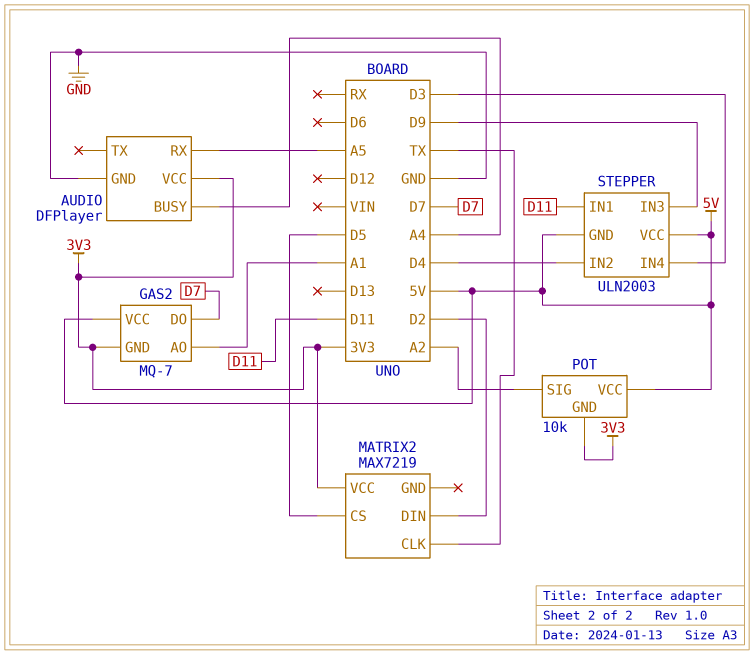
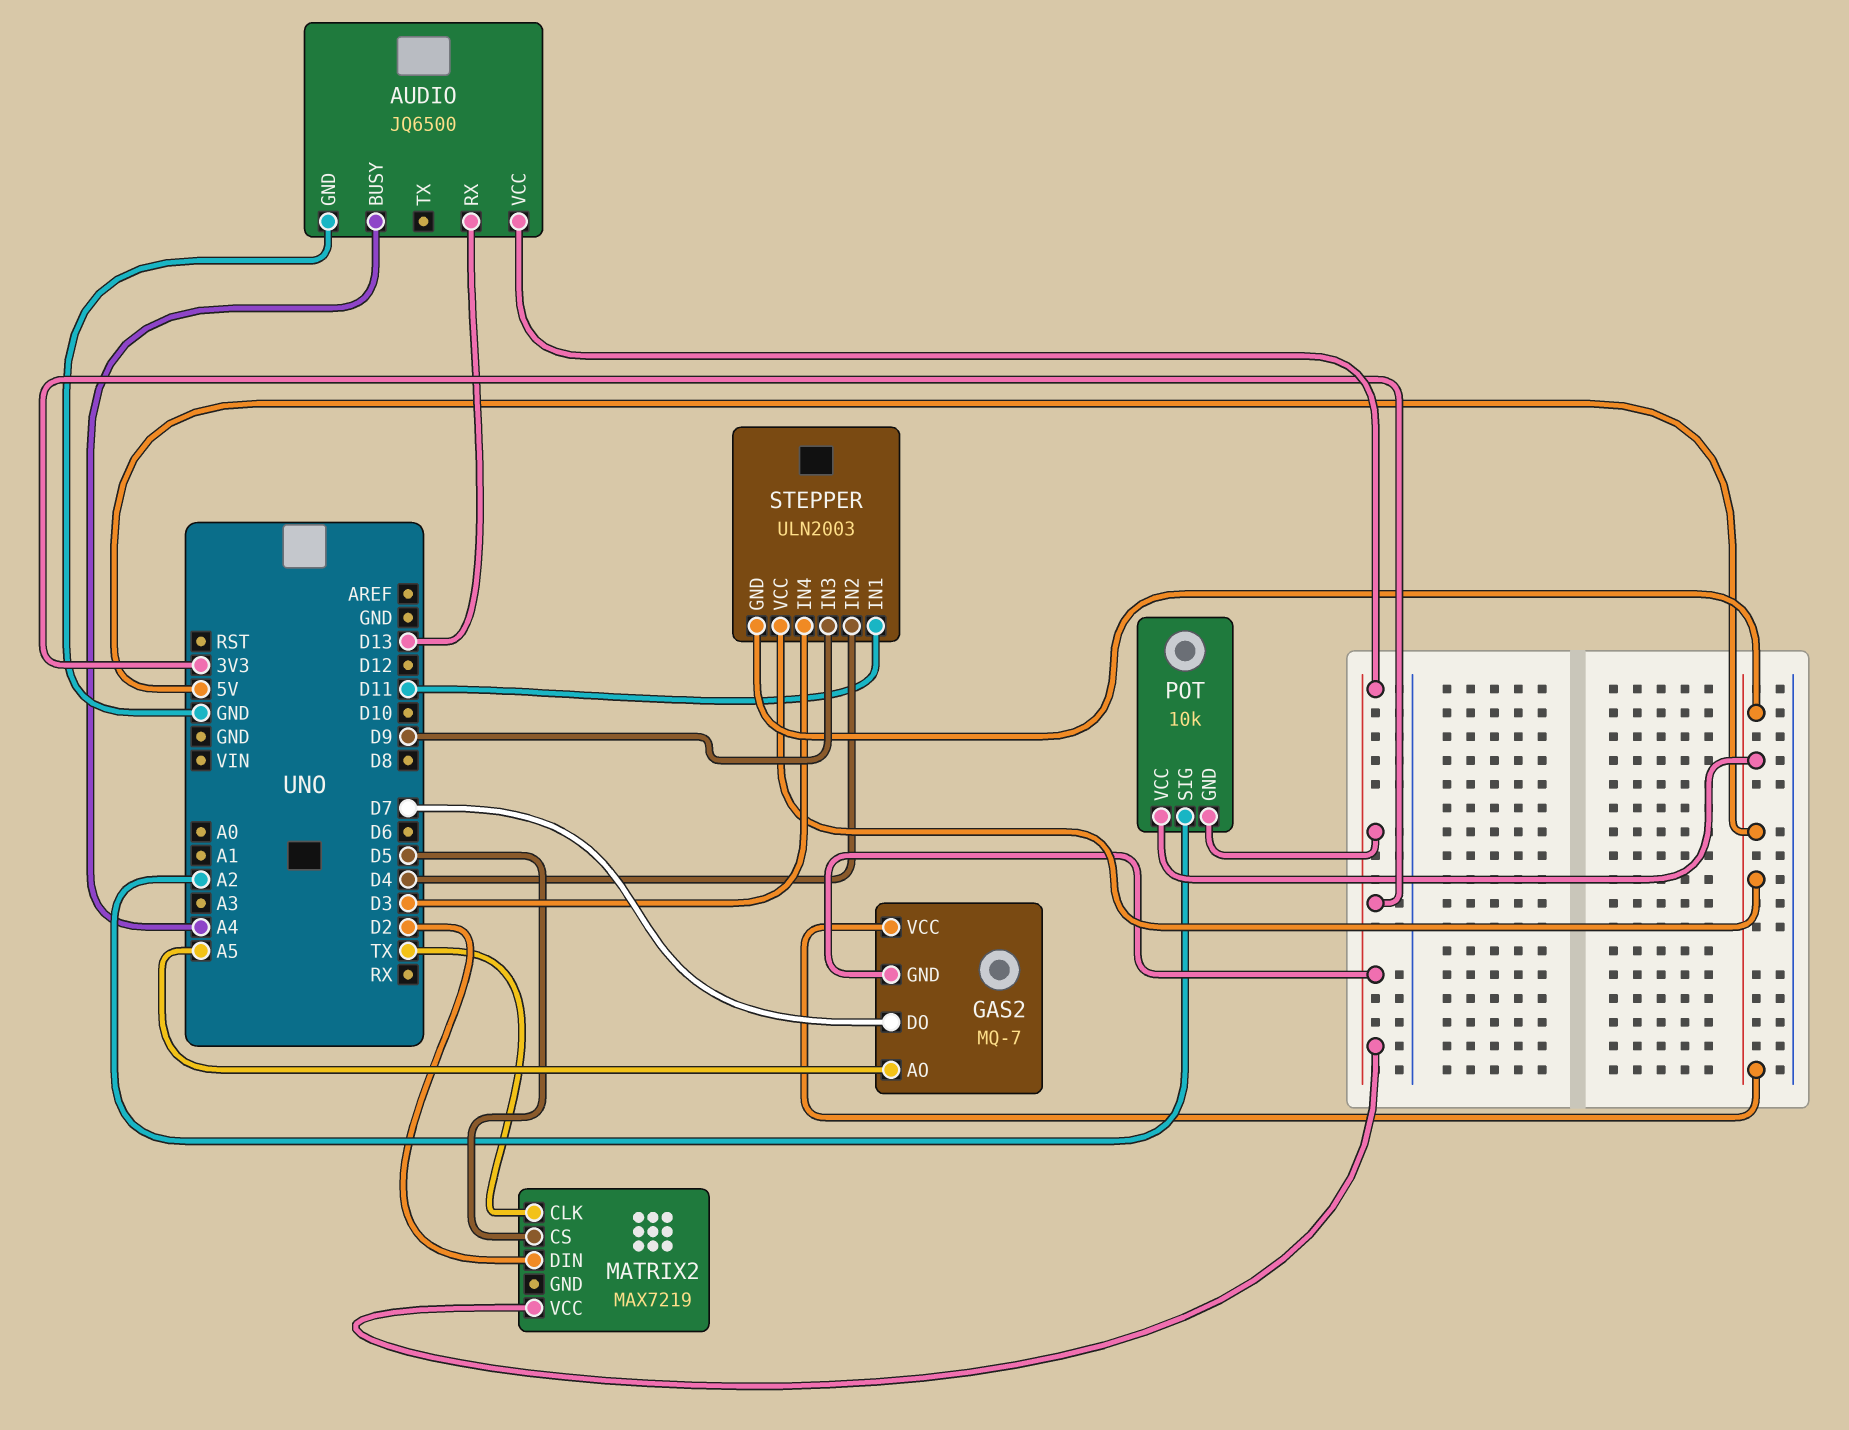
AUDIO: DFPlayer -> JQ6500
AUDIO pin RX: A5 -> D13
GAS2 pin AO: A1 -> A5

